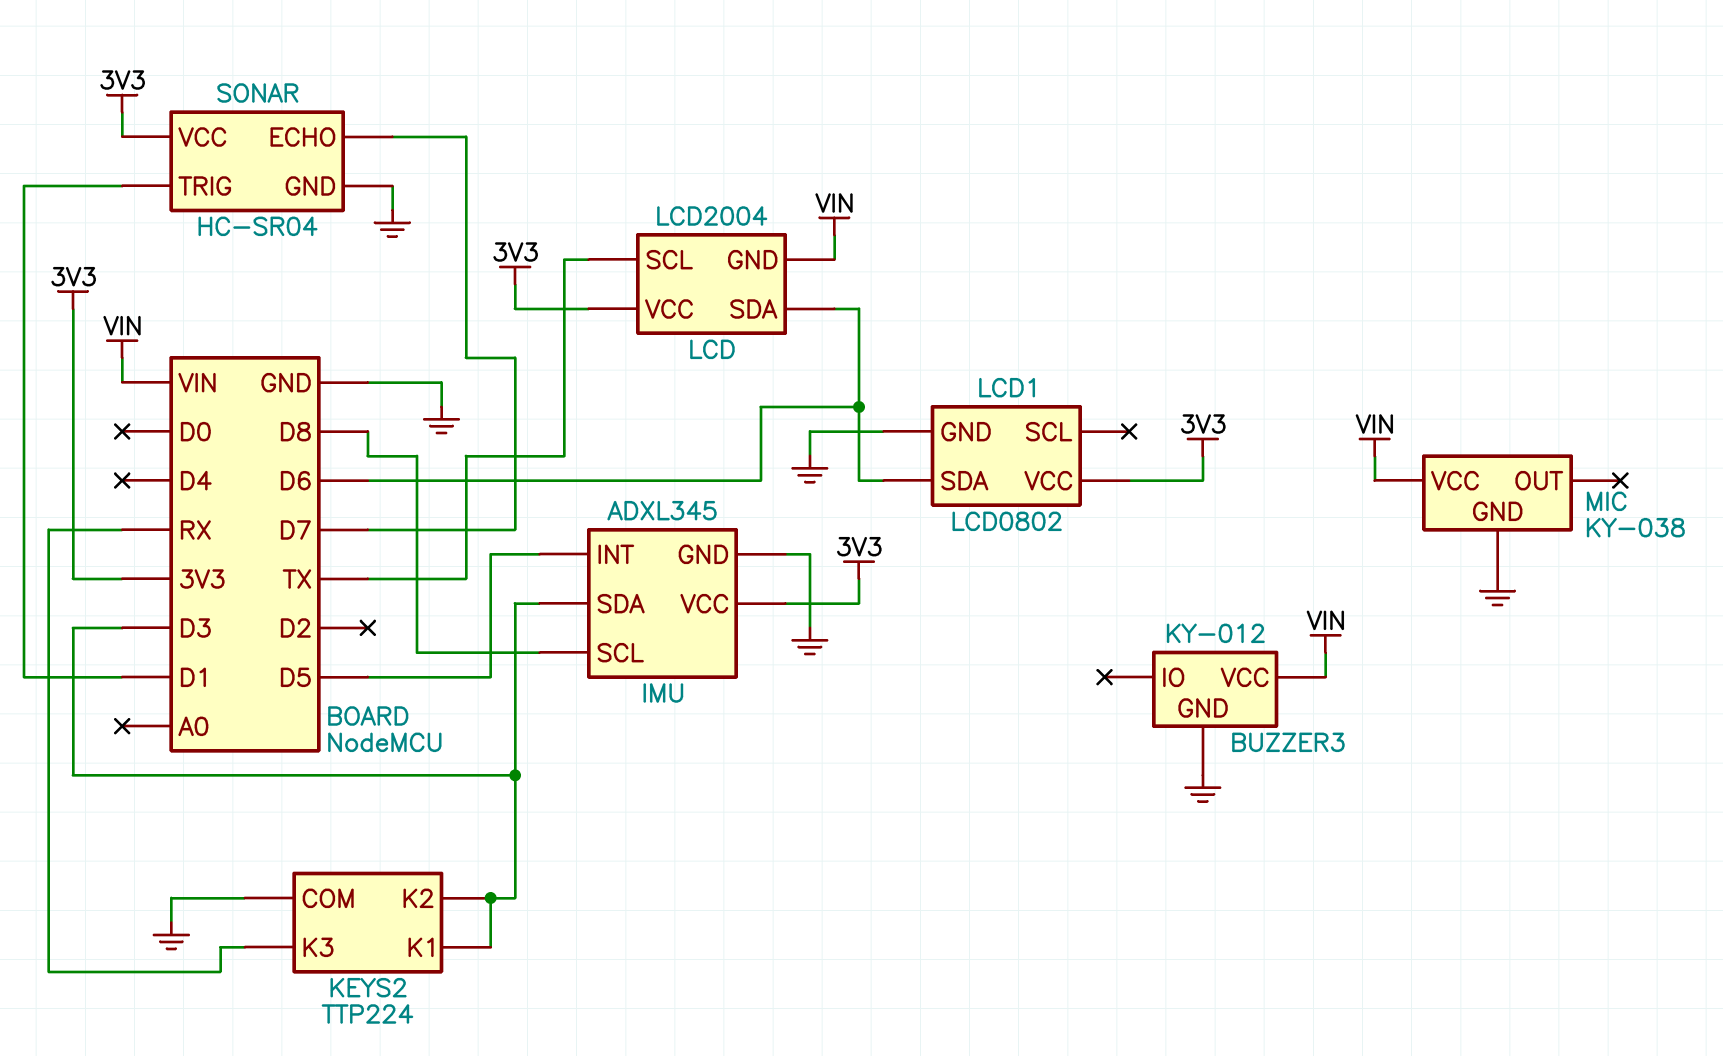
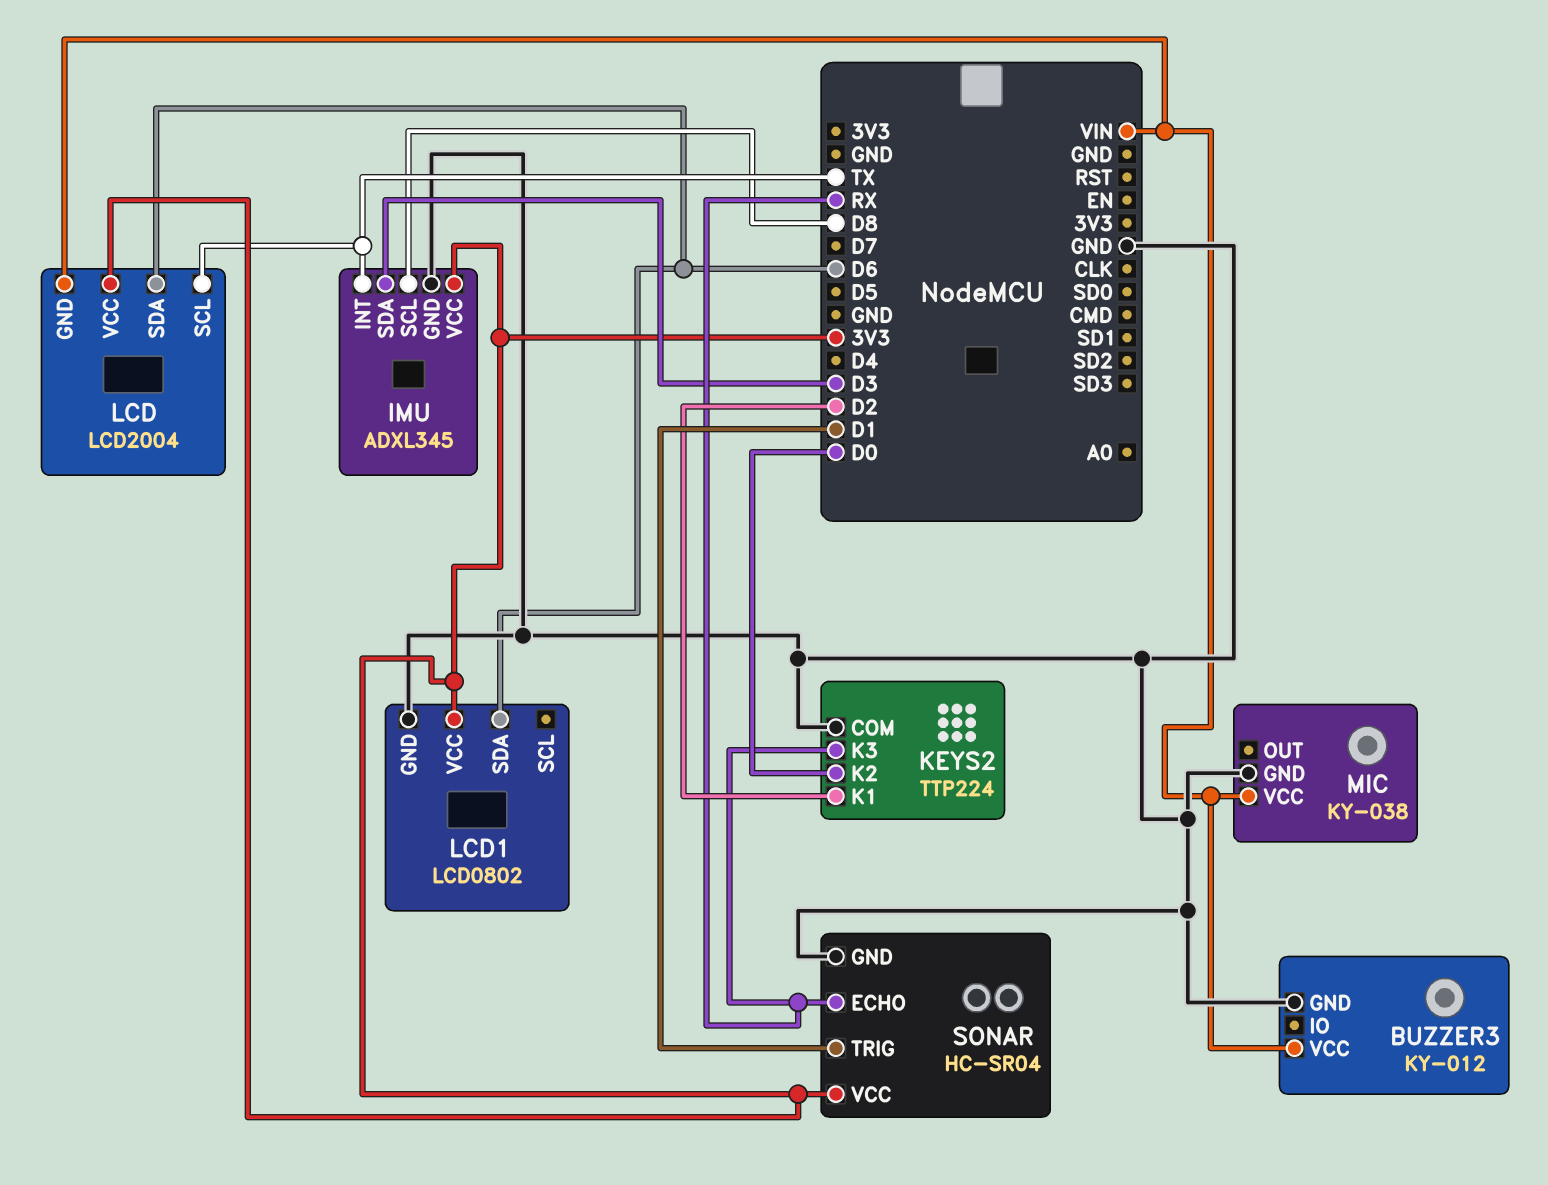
IMU pin INT: D5 -> TX
KEYS2 pin K1: D3 -> D2
KEYS2 pin K2: D3 -> D0
SONAR pin ECHO: D7 -> RX

